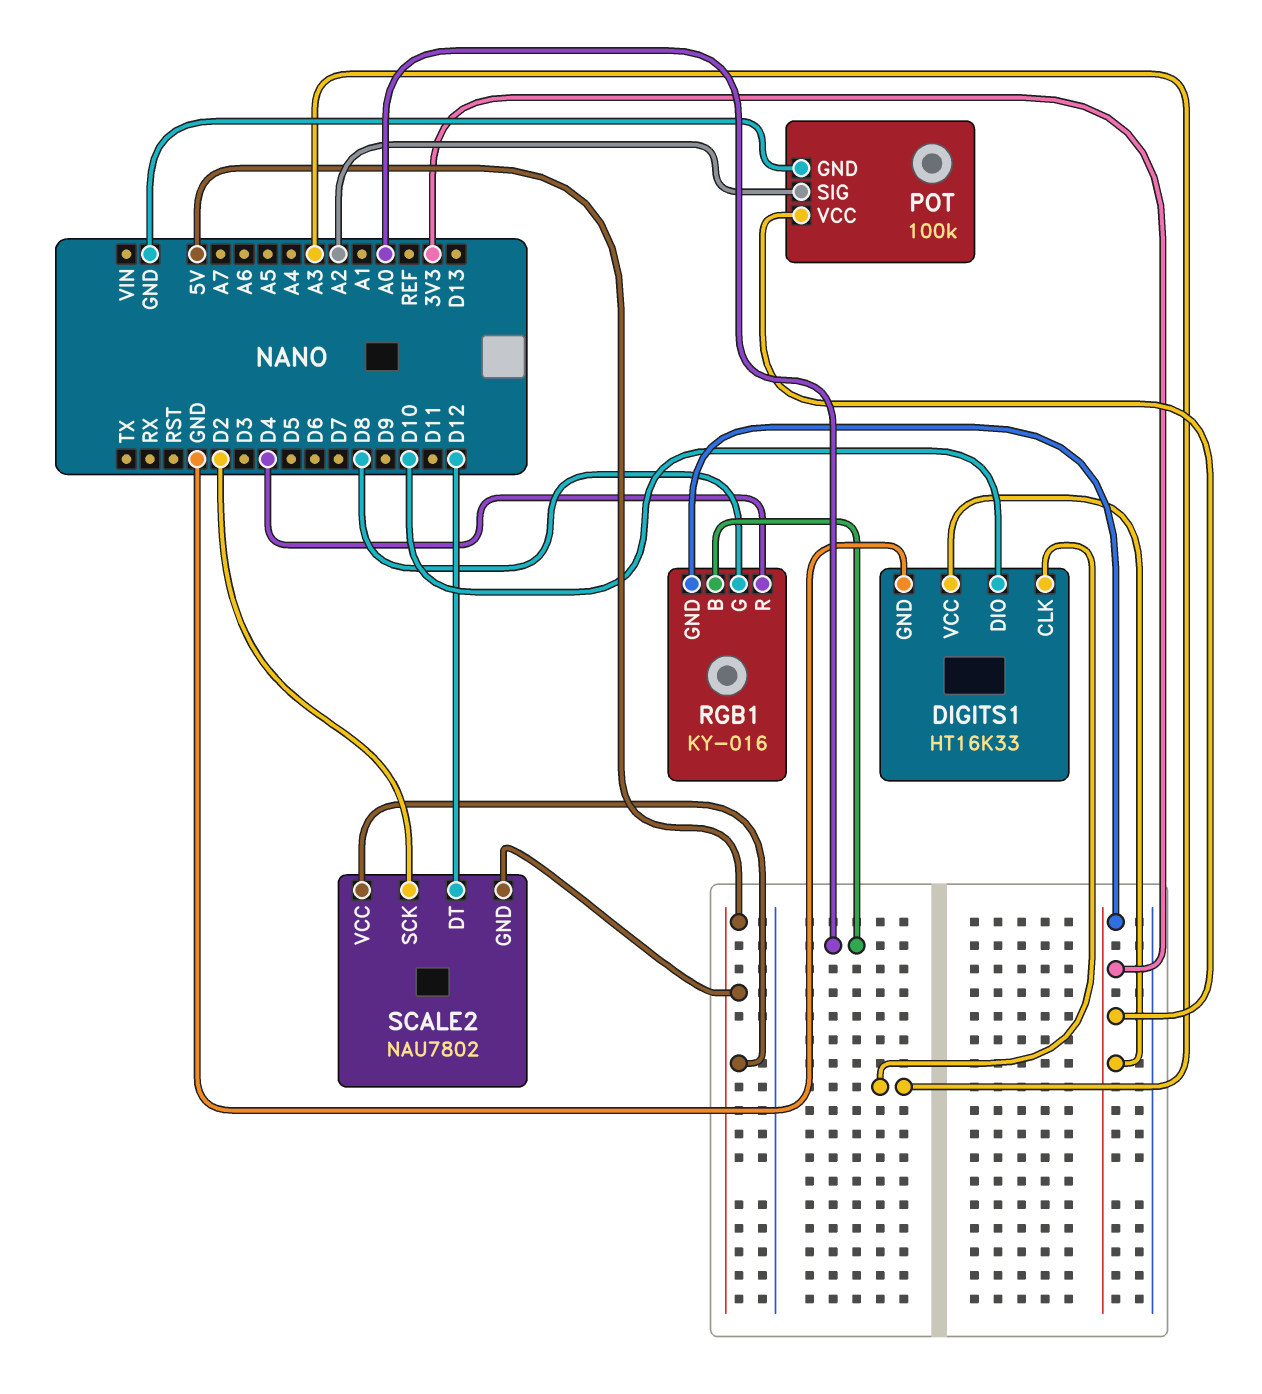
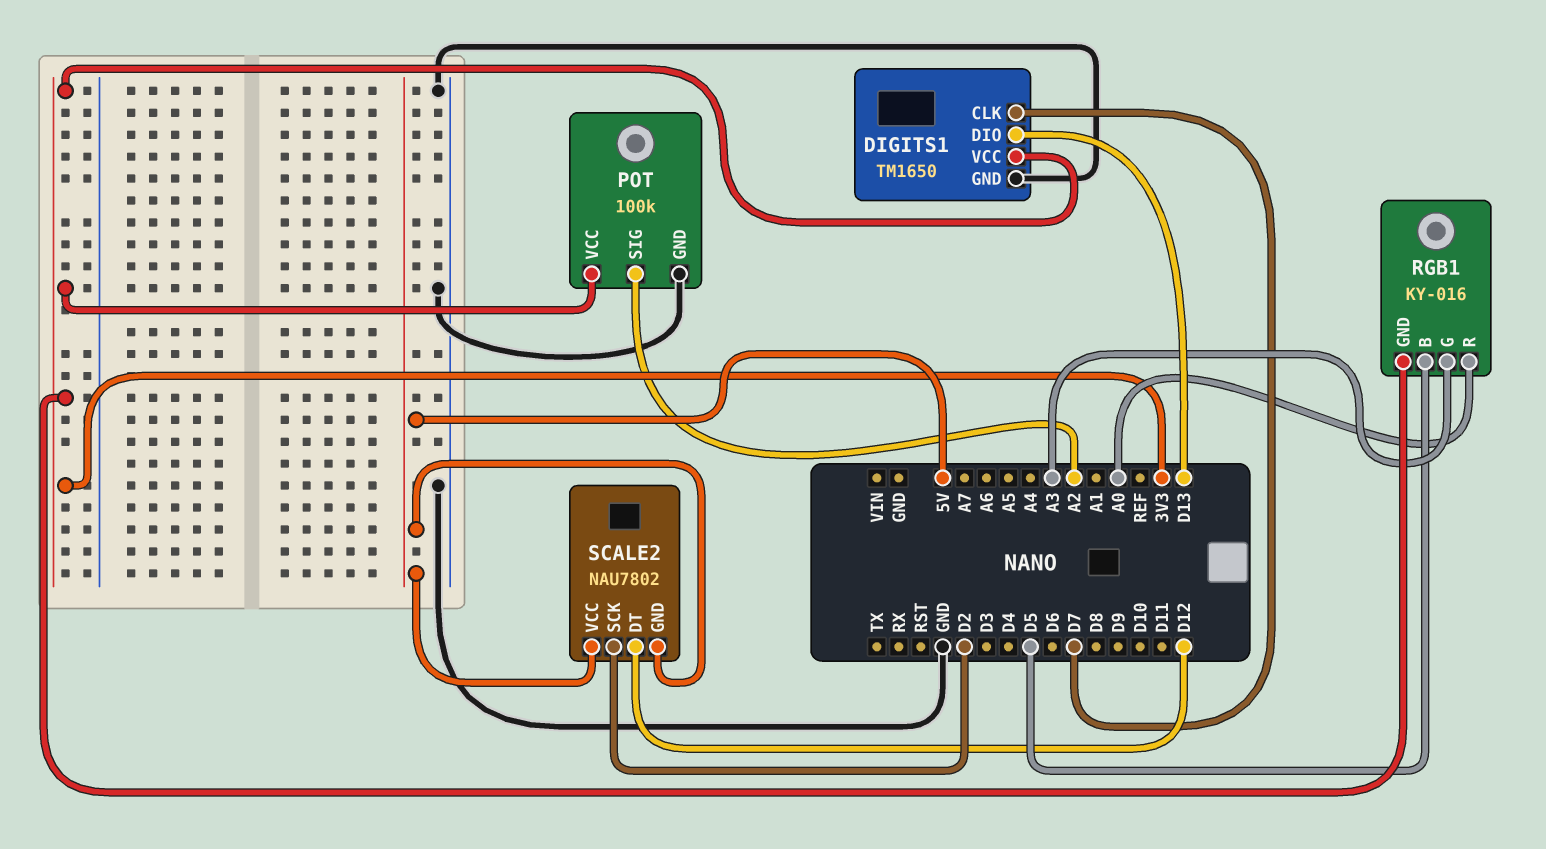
DIGITS1: HT16K33 -> TM1650
DIGITS1 pin CLK: A3 -> D7
DIGITS1 pin DIO: D10 -> D13
RGB1 pin B: A0 -> D5
RGB1 pin G: D8 -> A3
RGB1 pin R: D4 -> A0

